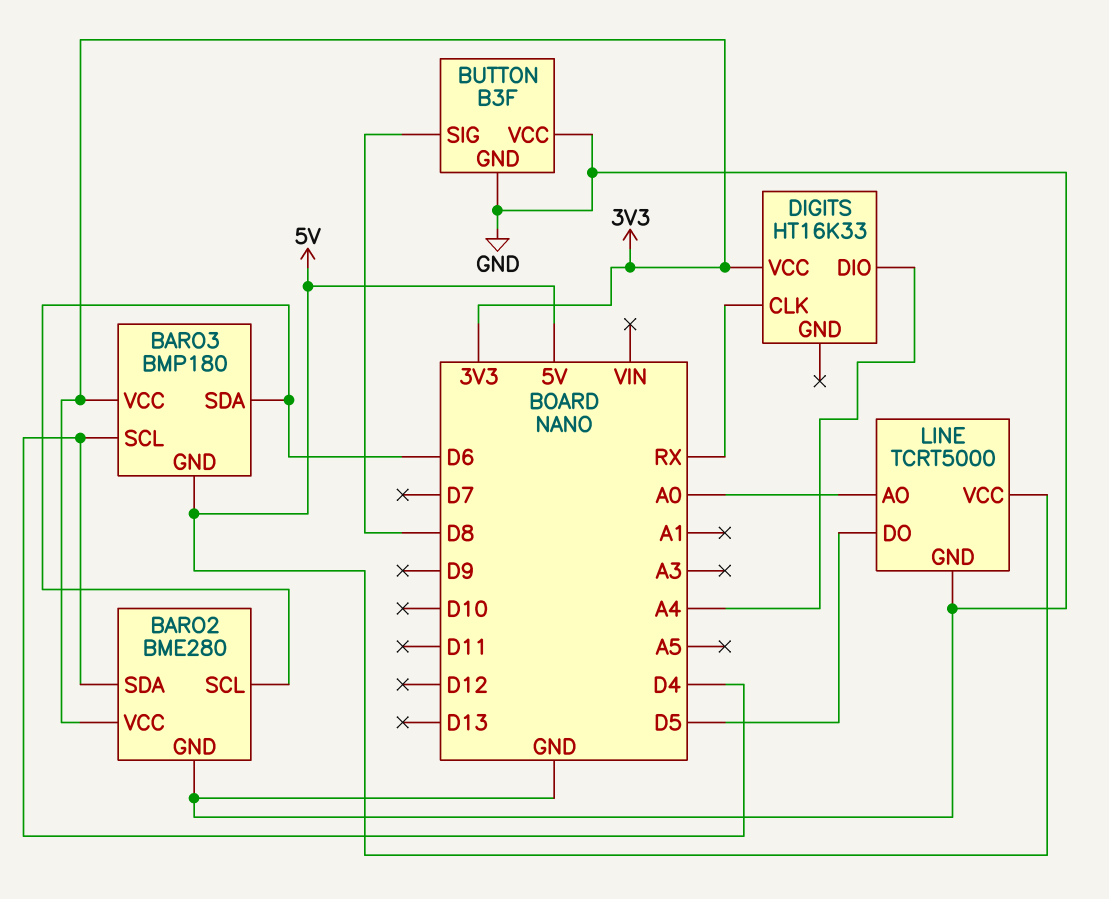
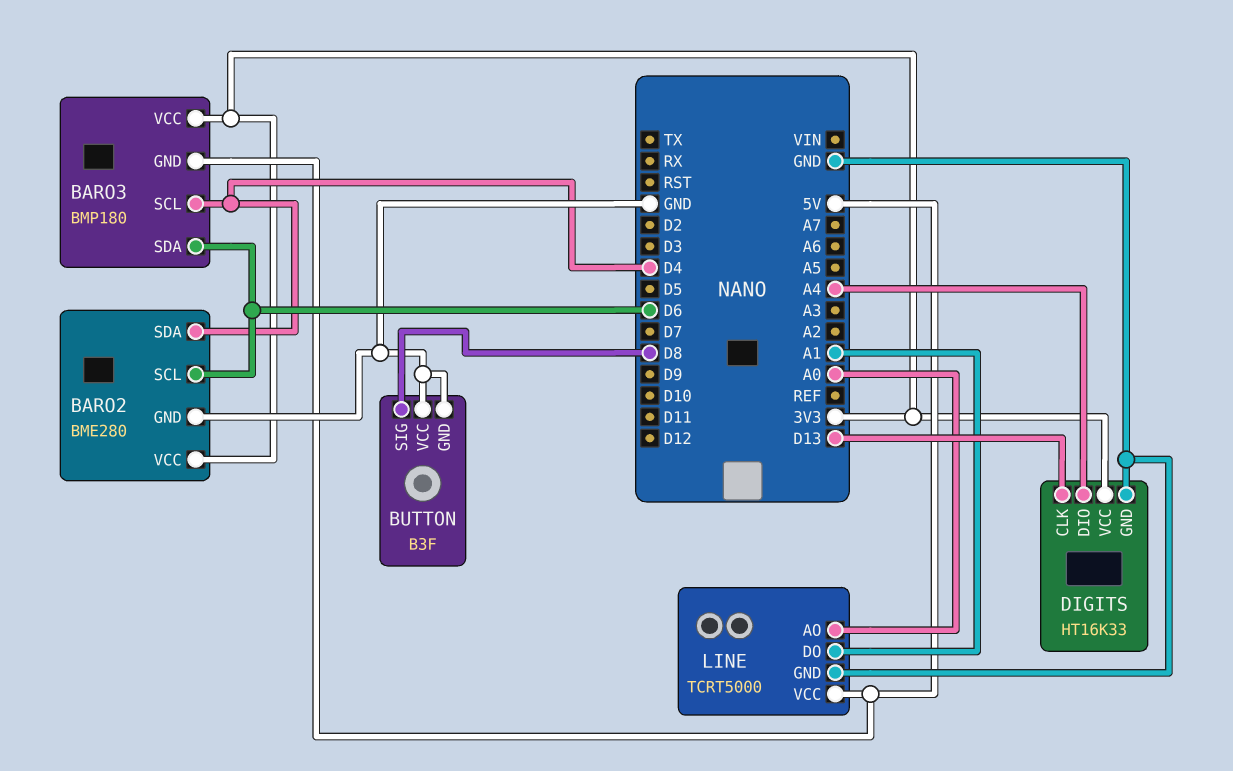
DIGITS pin CLK: RX -> D13
DIGITS pin GND: none -> GND
LINE pin DO: D5 -> A1

